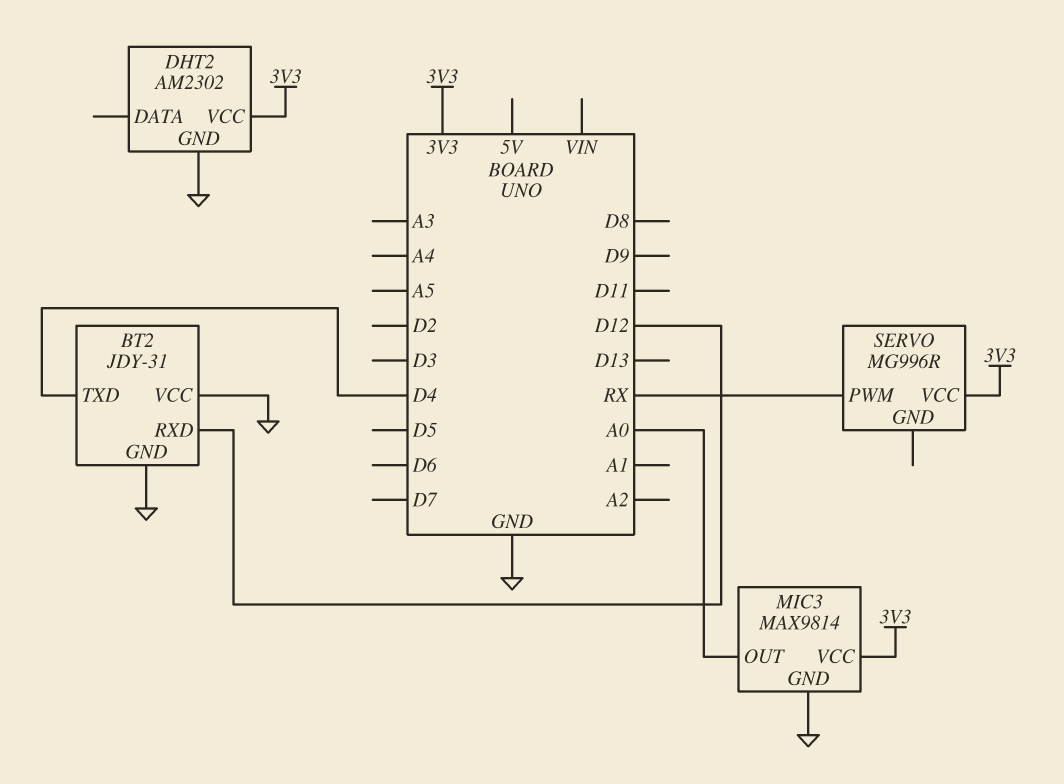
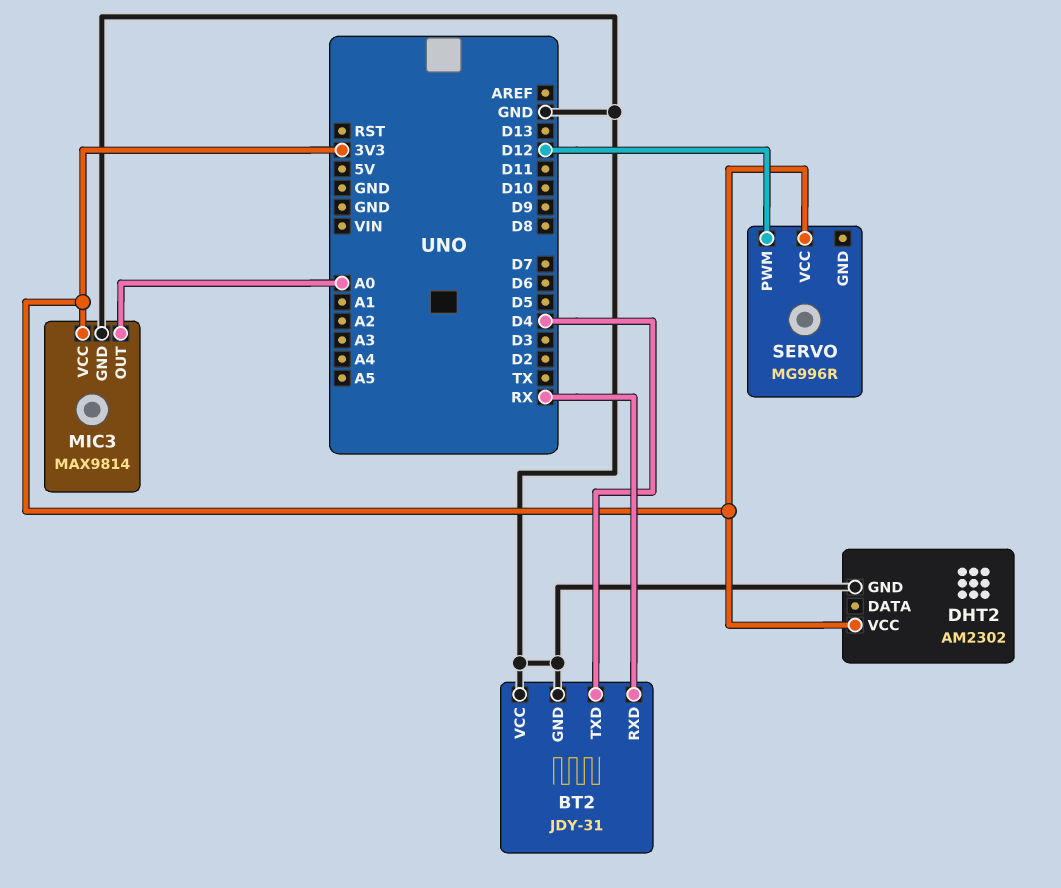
BT2 pin RXD: D12 -> RX
SERVO pin PWM: RX -> D12

